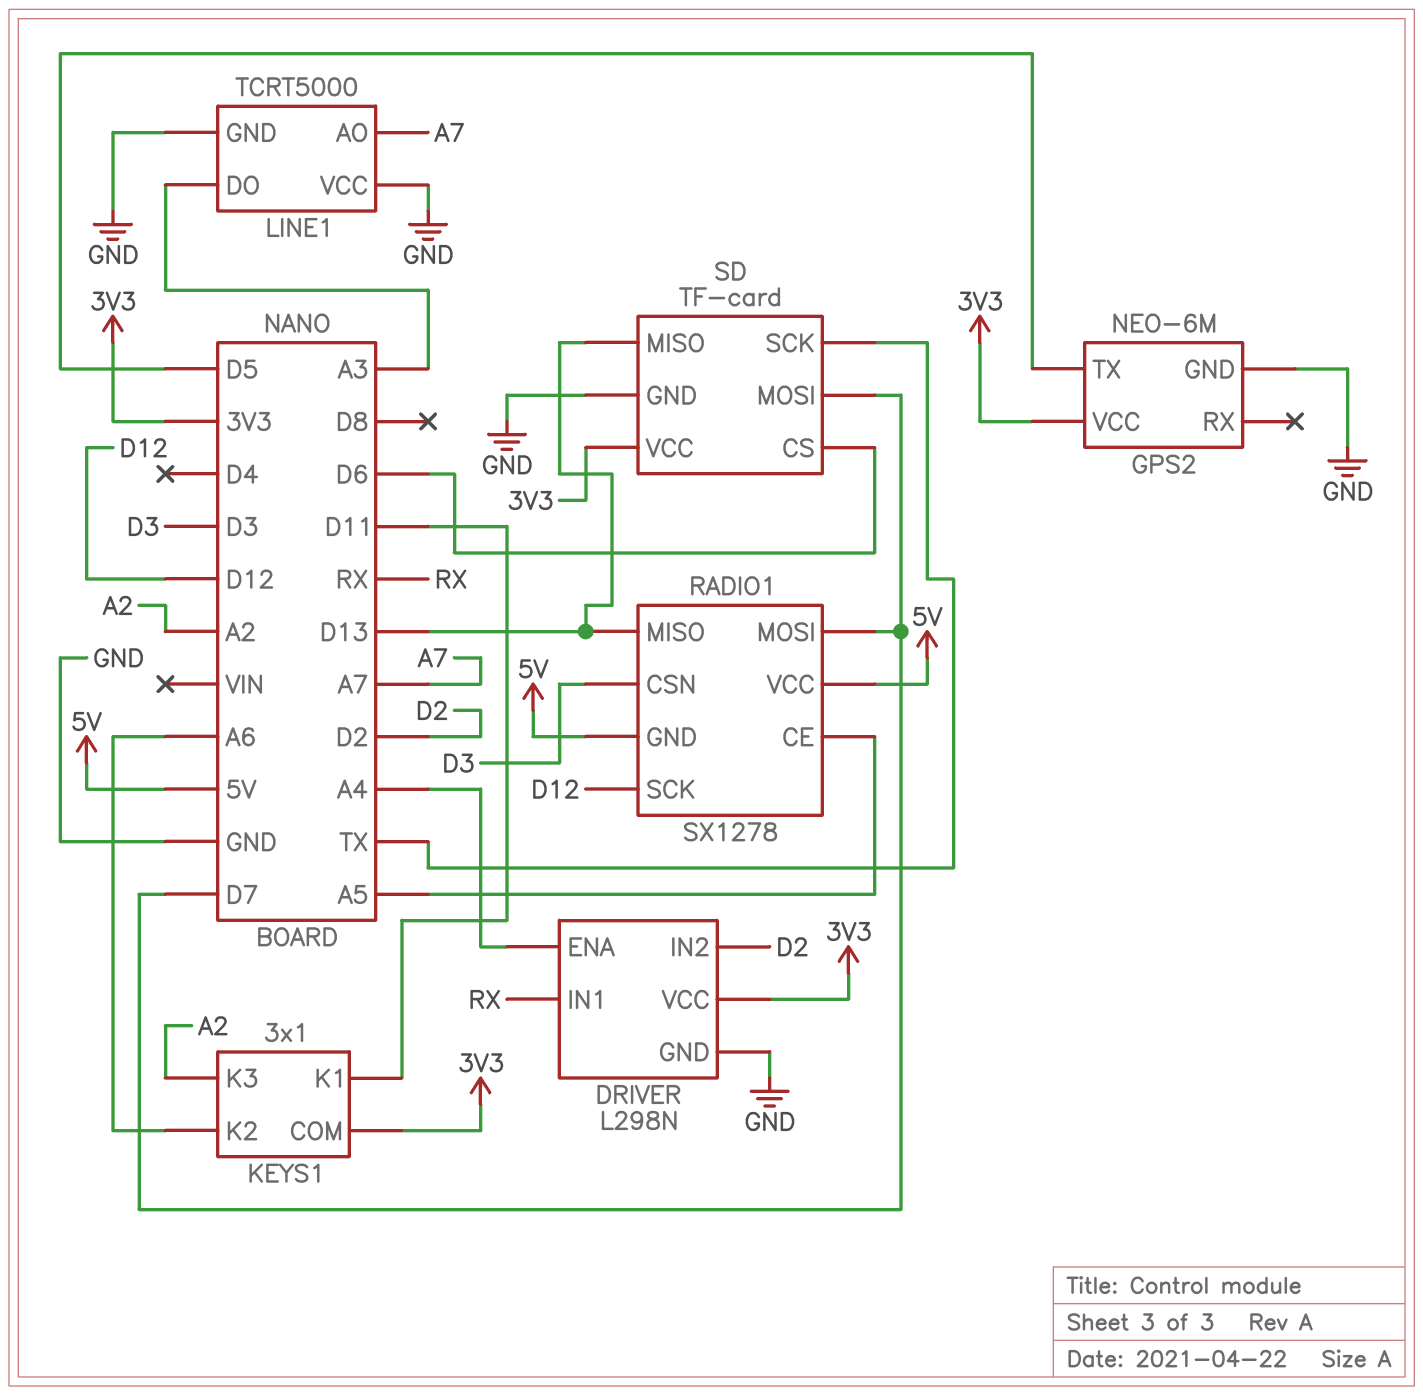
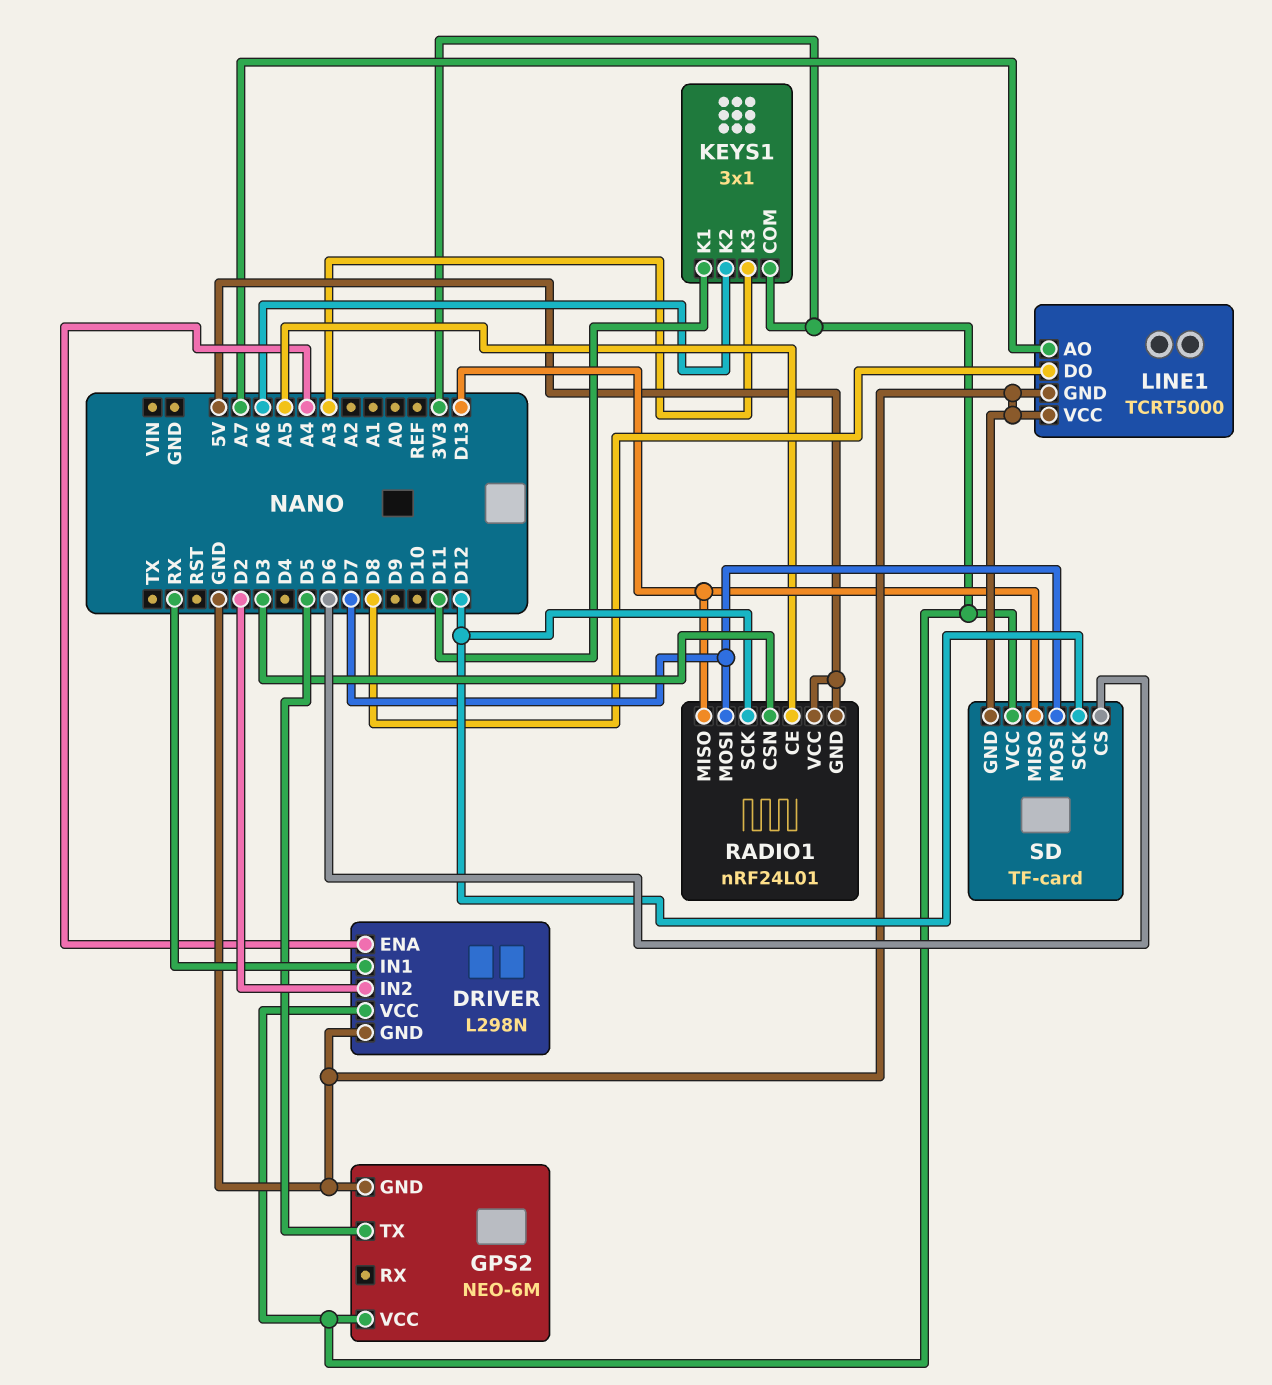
KEYS1 pin K3: A2 -> A3
LINE1 pin DO: A3 -> D8
RADIO1: SX1278 -> nRF24L01
SD pin SCK: TX -> D12

